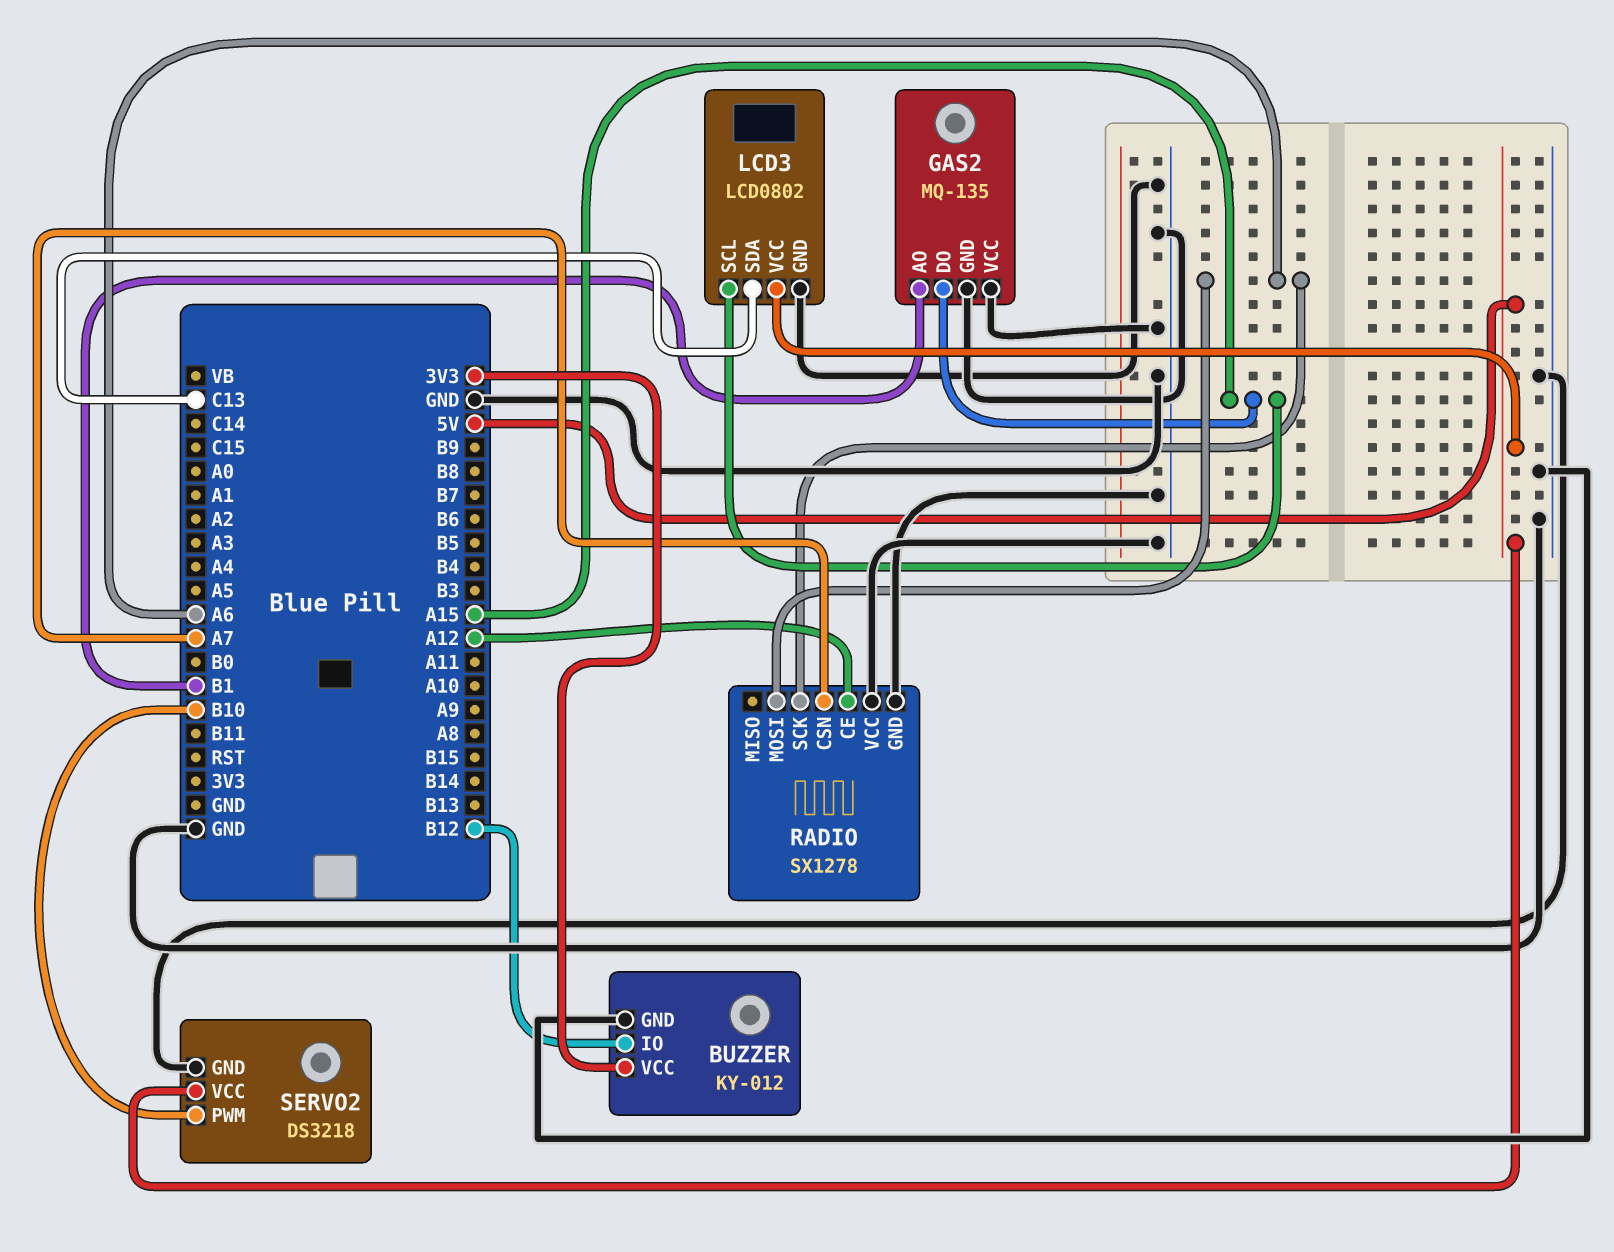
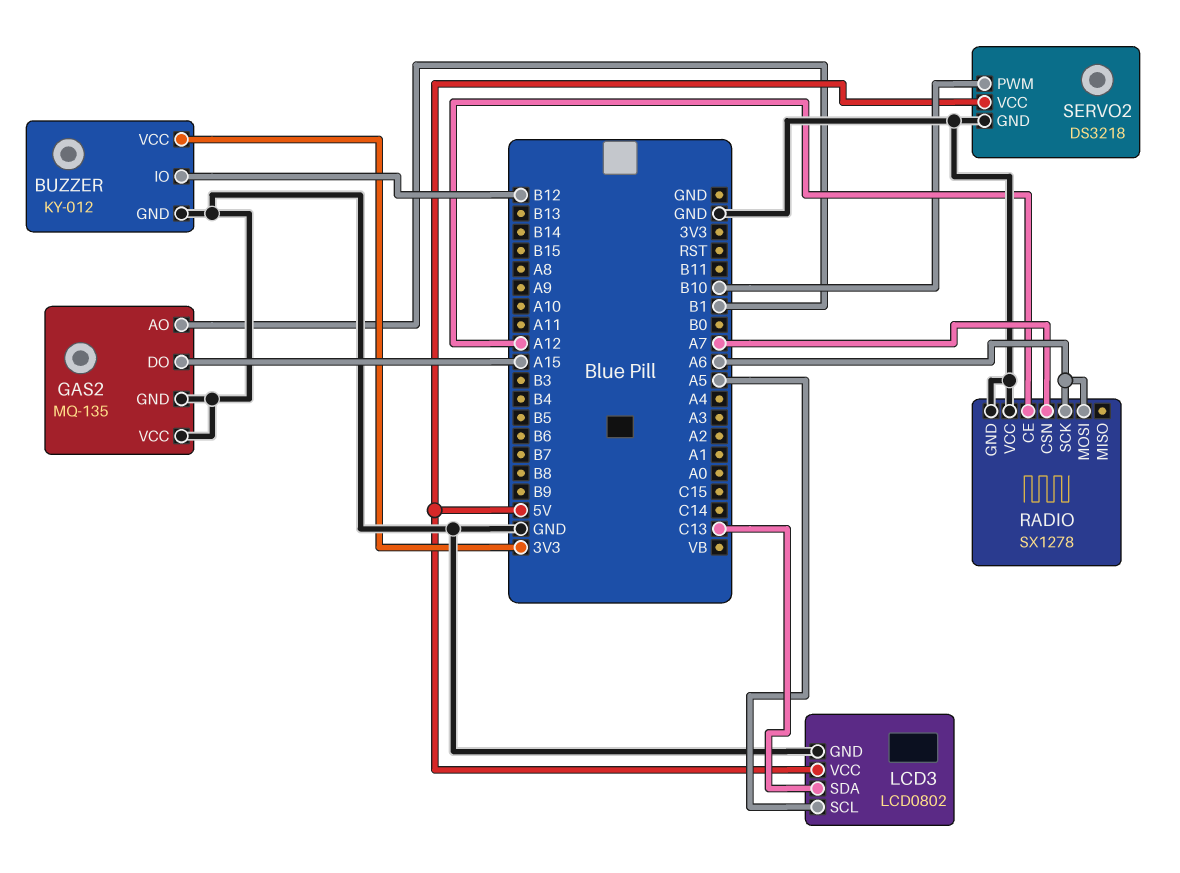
LCD3 pin SCL: A15 -> A5

